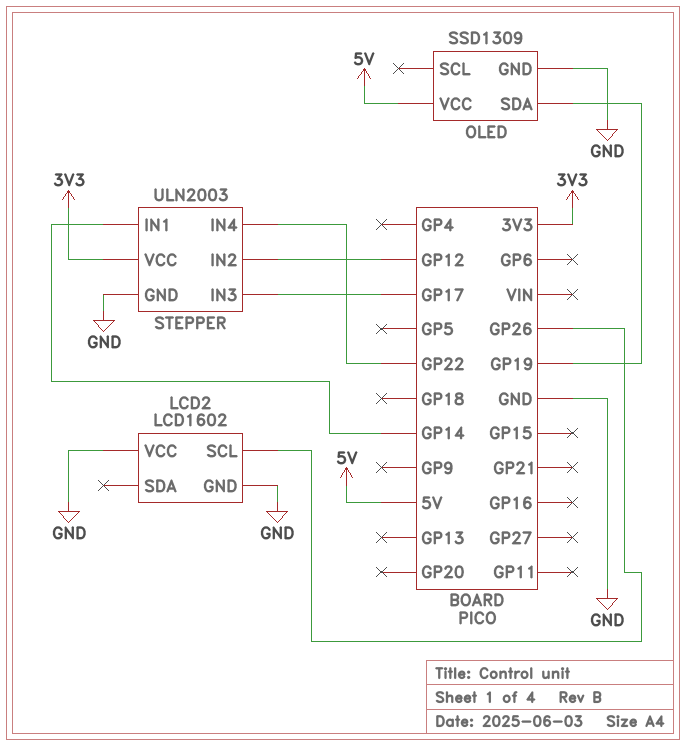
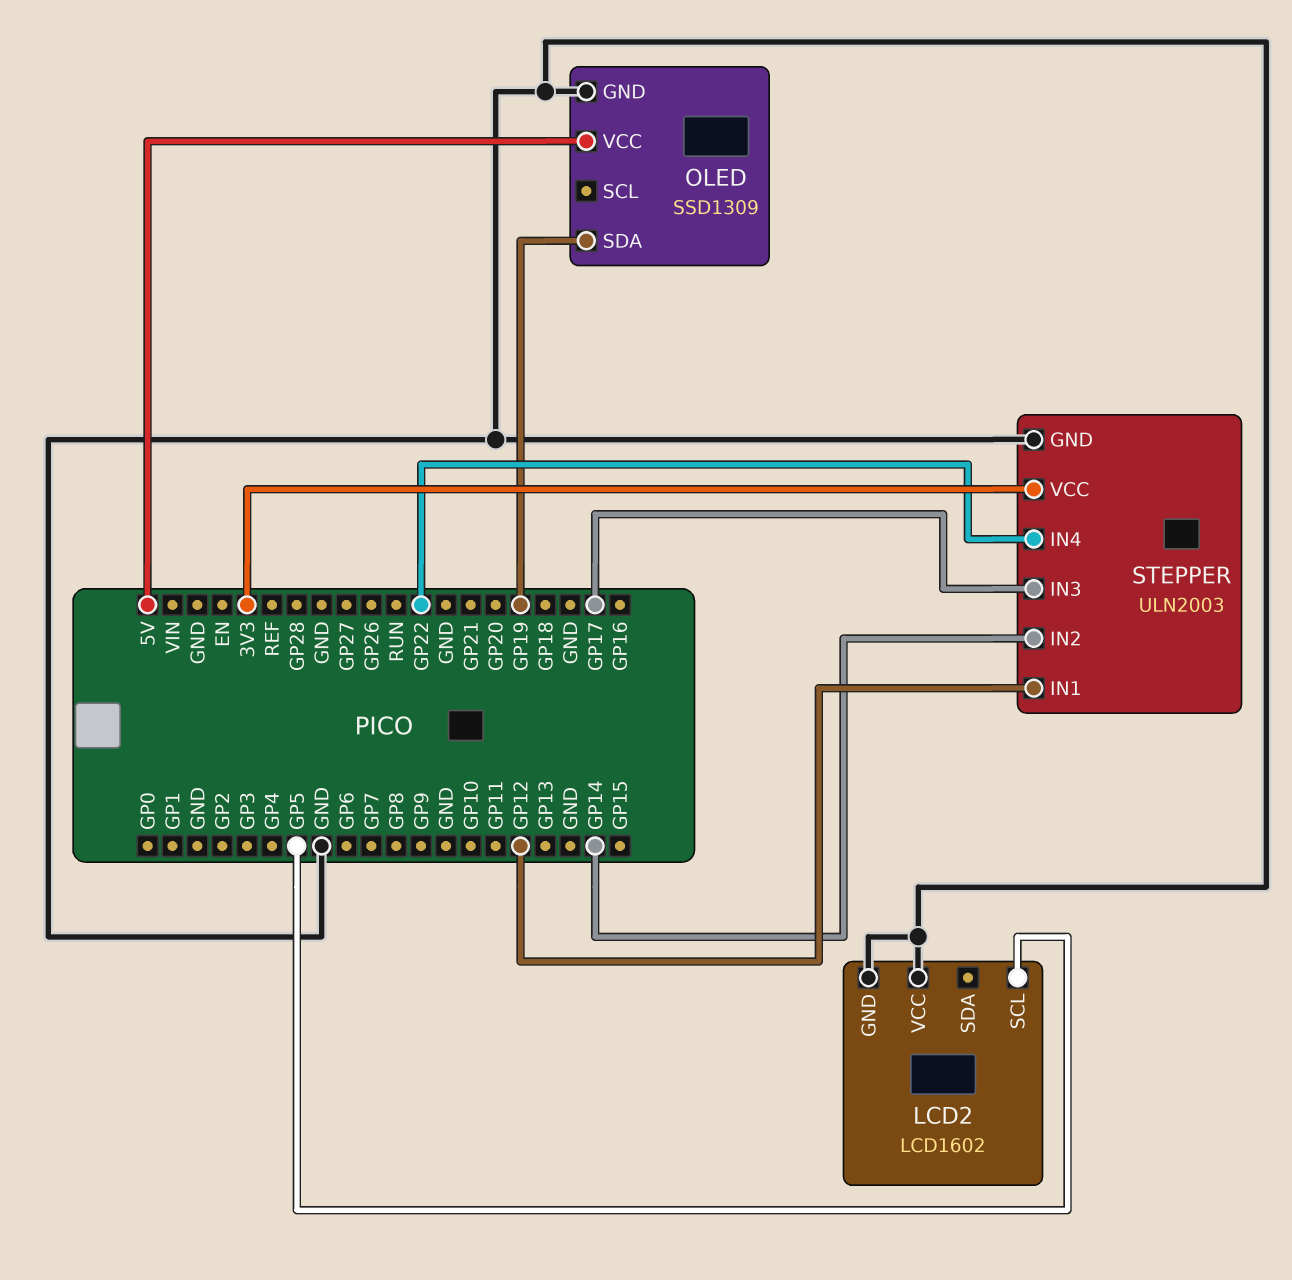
LCD2 pin SCL: GP26 -> GP5
STEPPER pin IN1: GP14 -> GP12
STEPPER pin IN2: GP12 -> GP14

